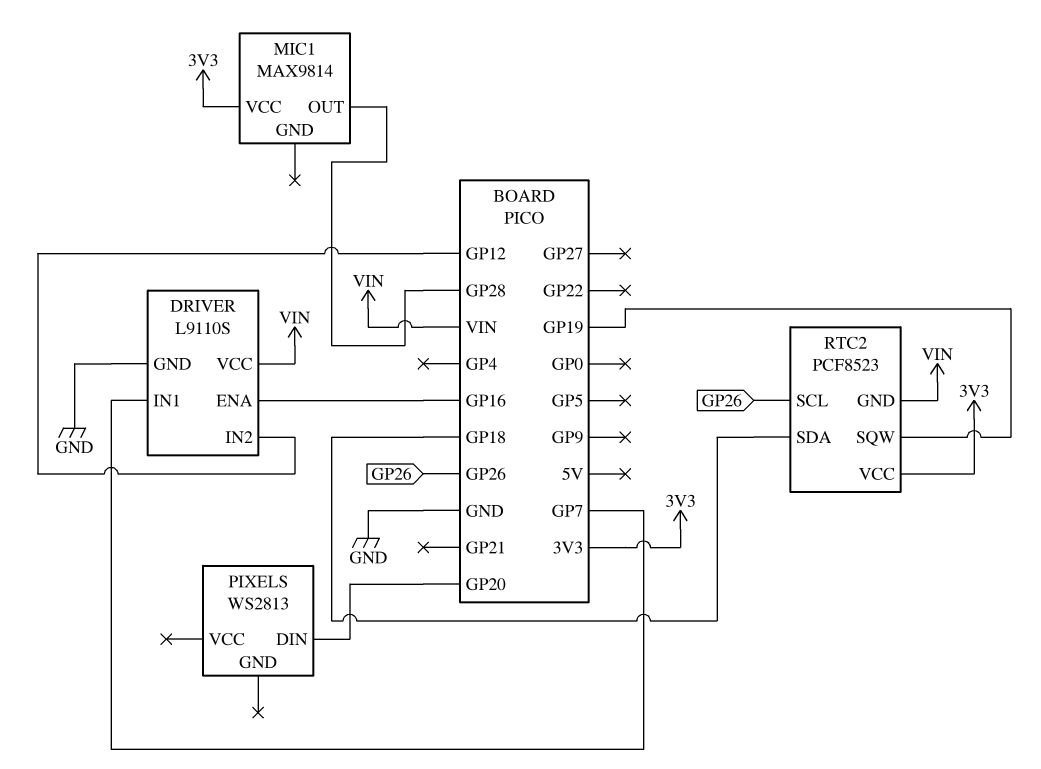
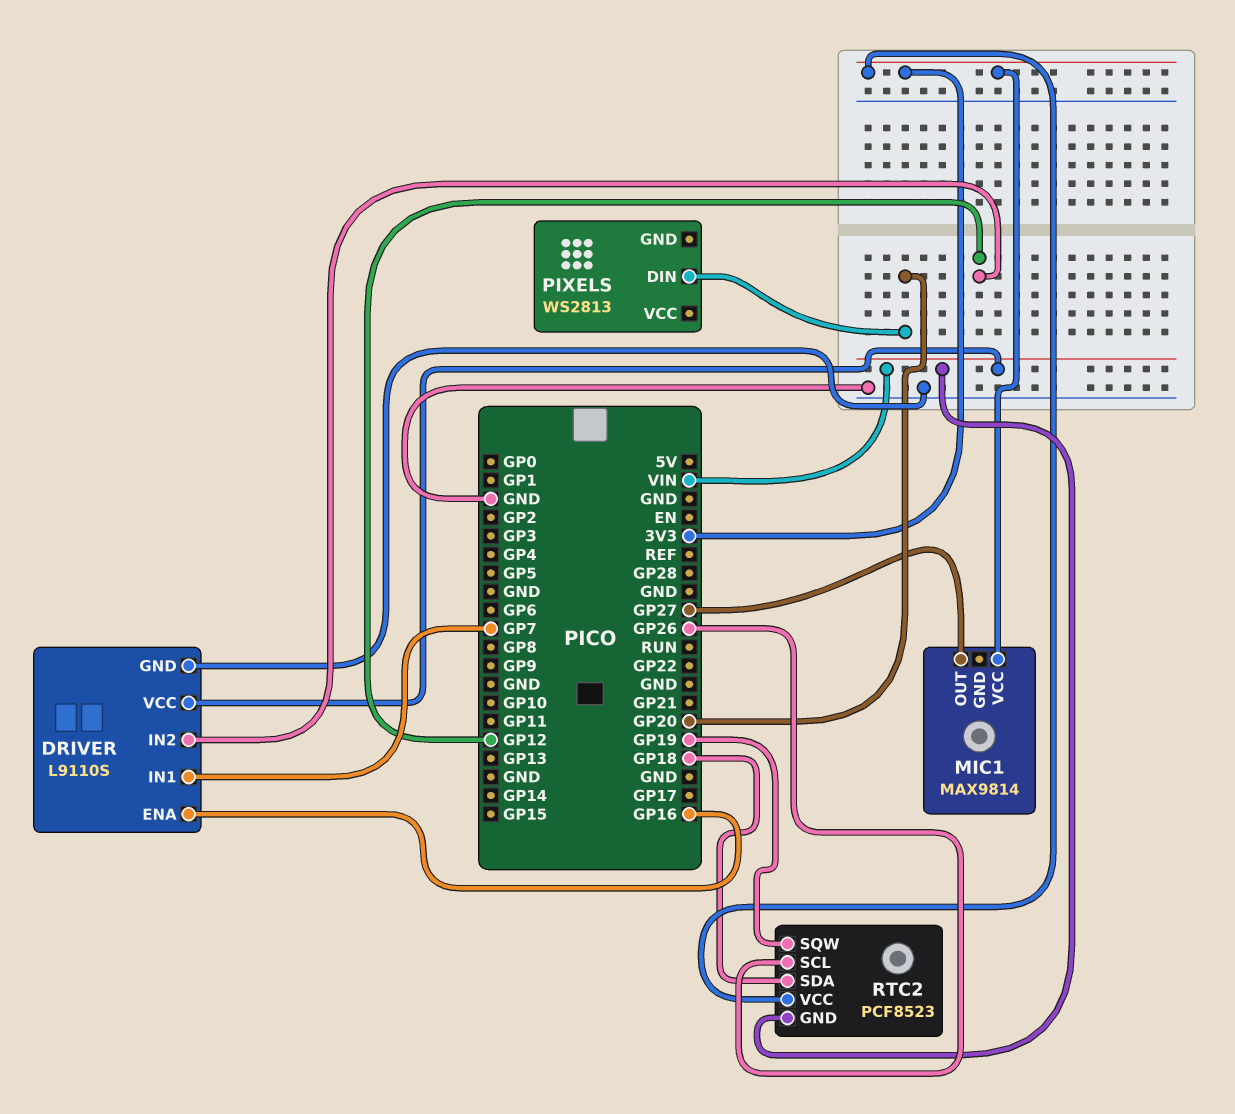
MIC1 pin OUT: GP28 -> GP27

